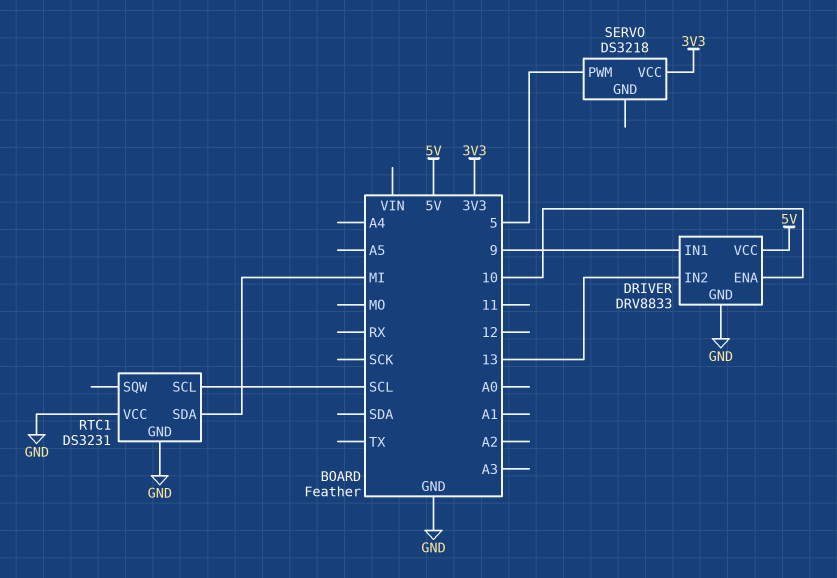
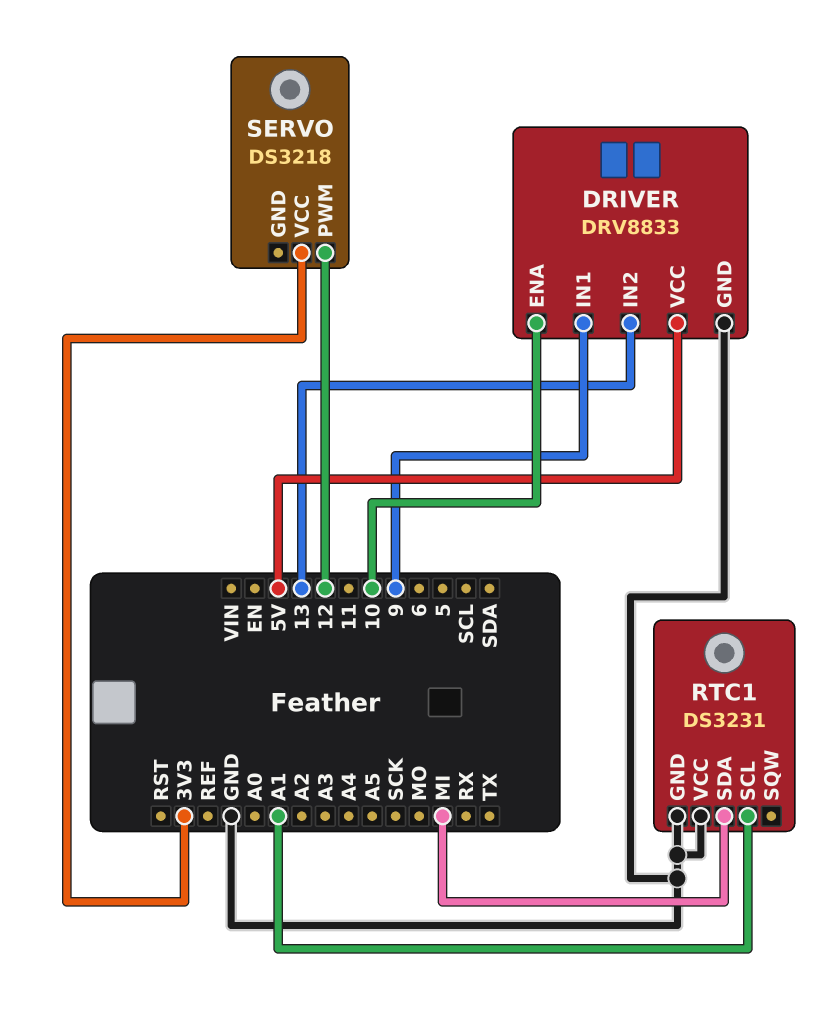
RTC1 pin SCL: SCL -> A1
SERVO pin PWM: 5 -> 12

